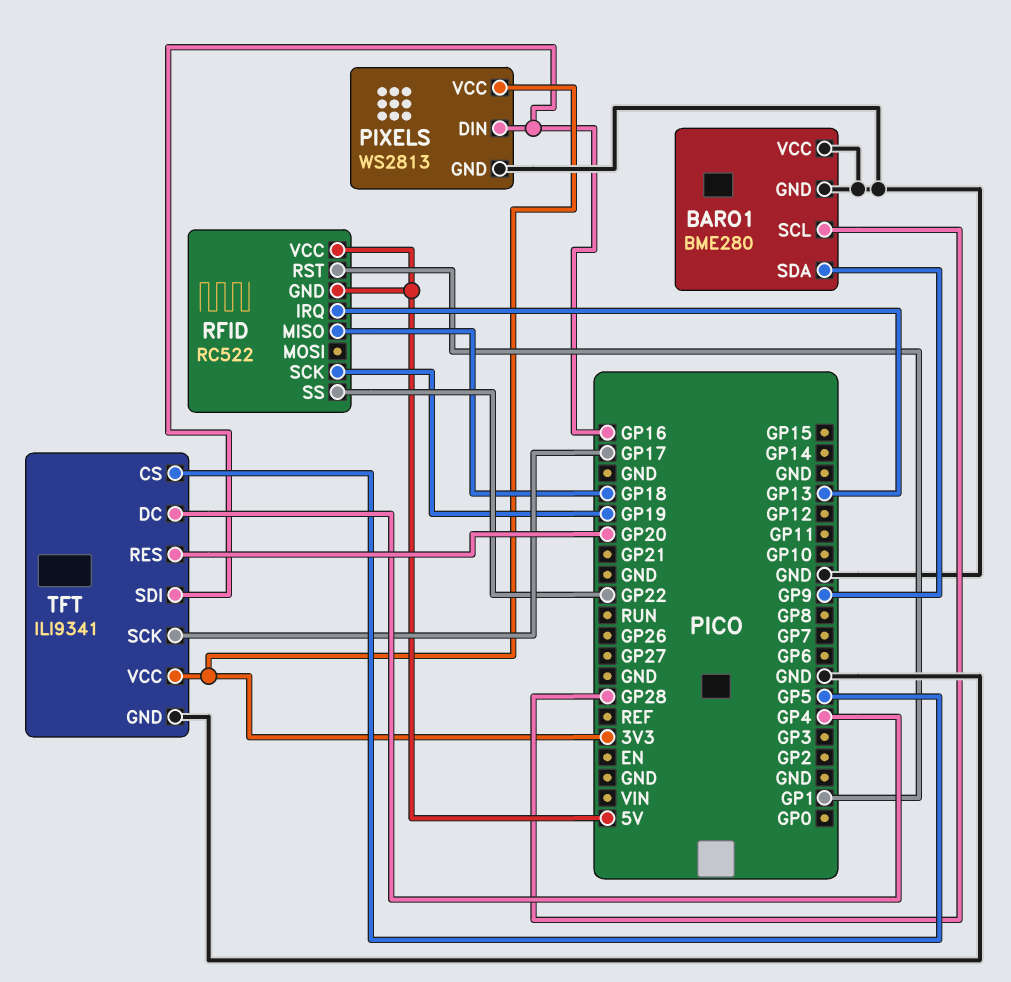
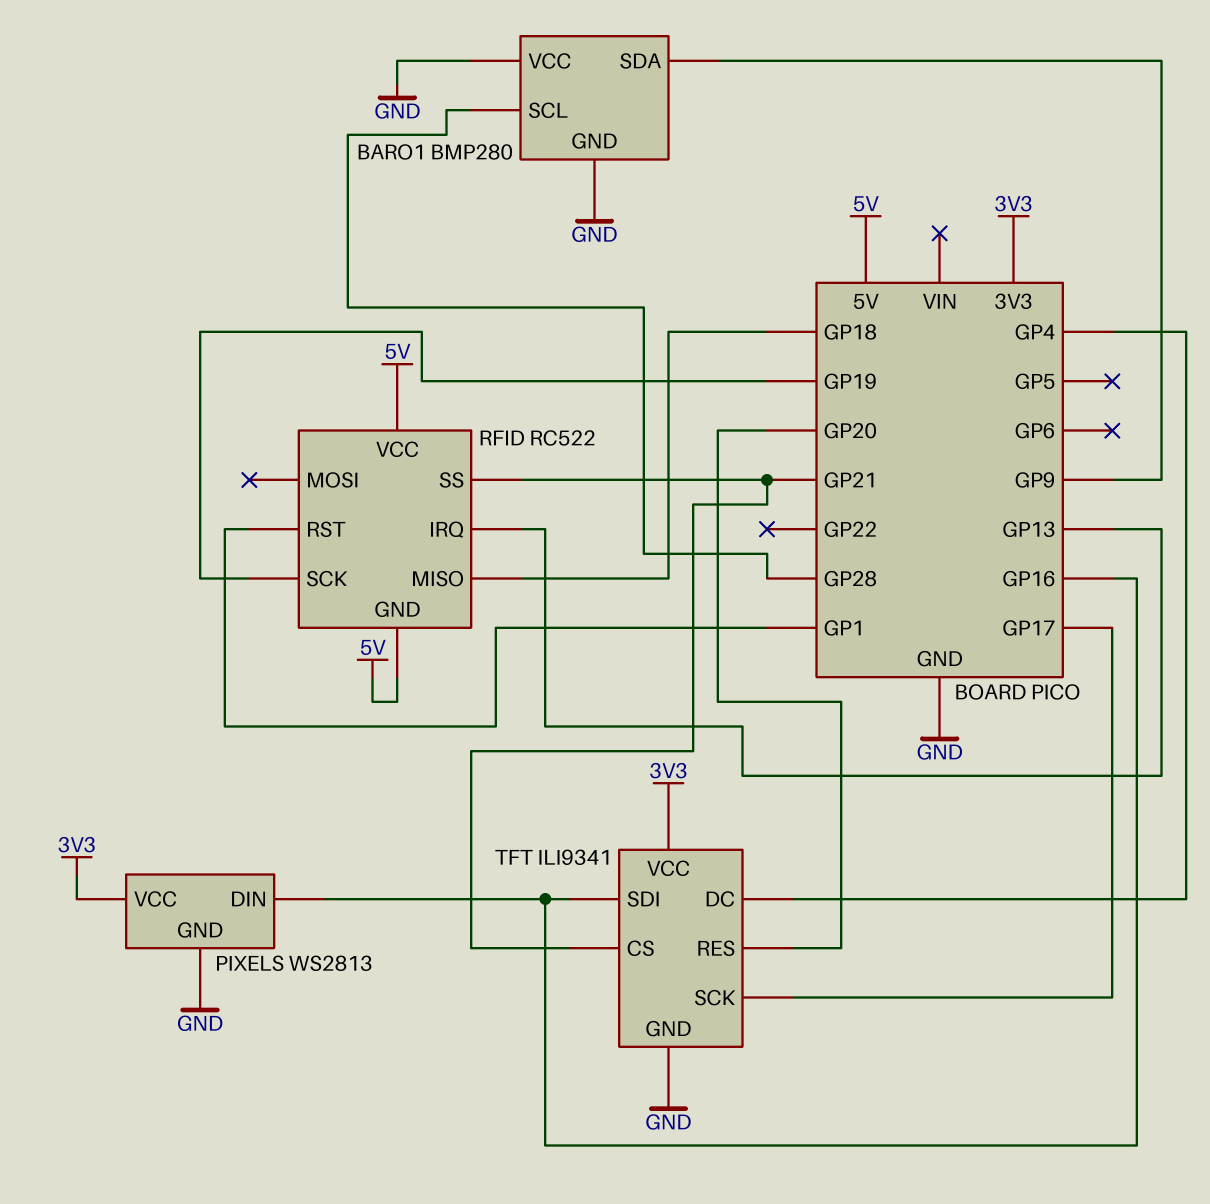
BARO1: BME280 -> BMP280
RFID pin SS: GP22 -> GP21
TFT pin CS: GP5 -> GP21

